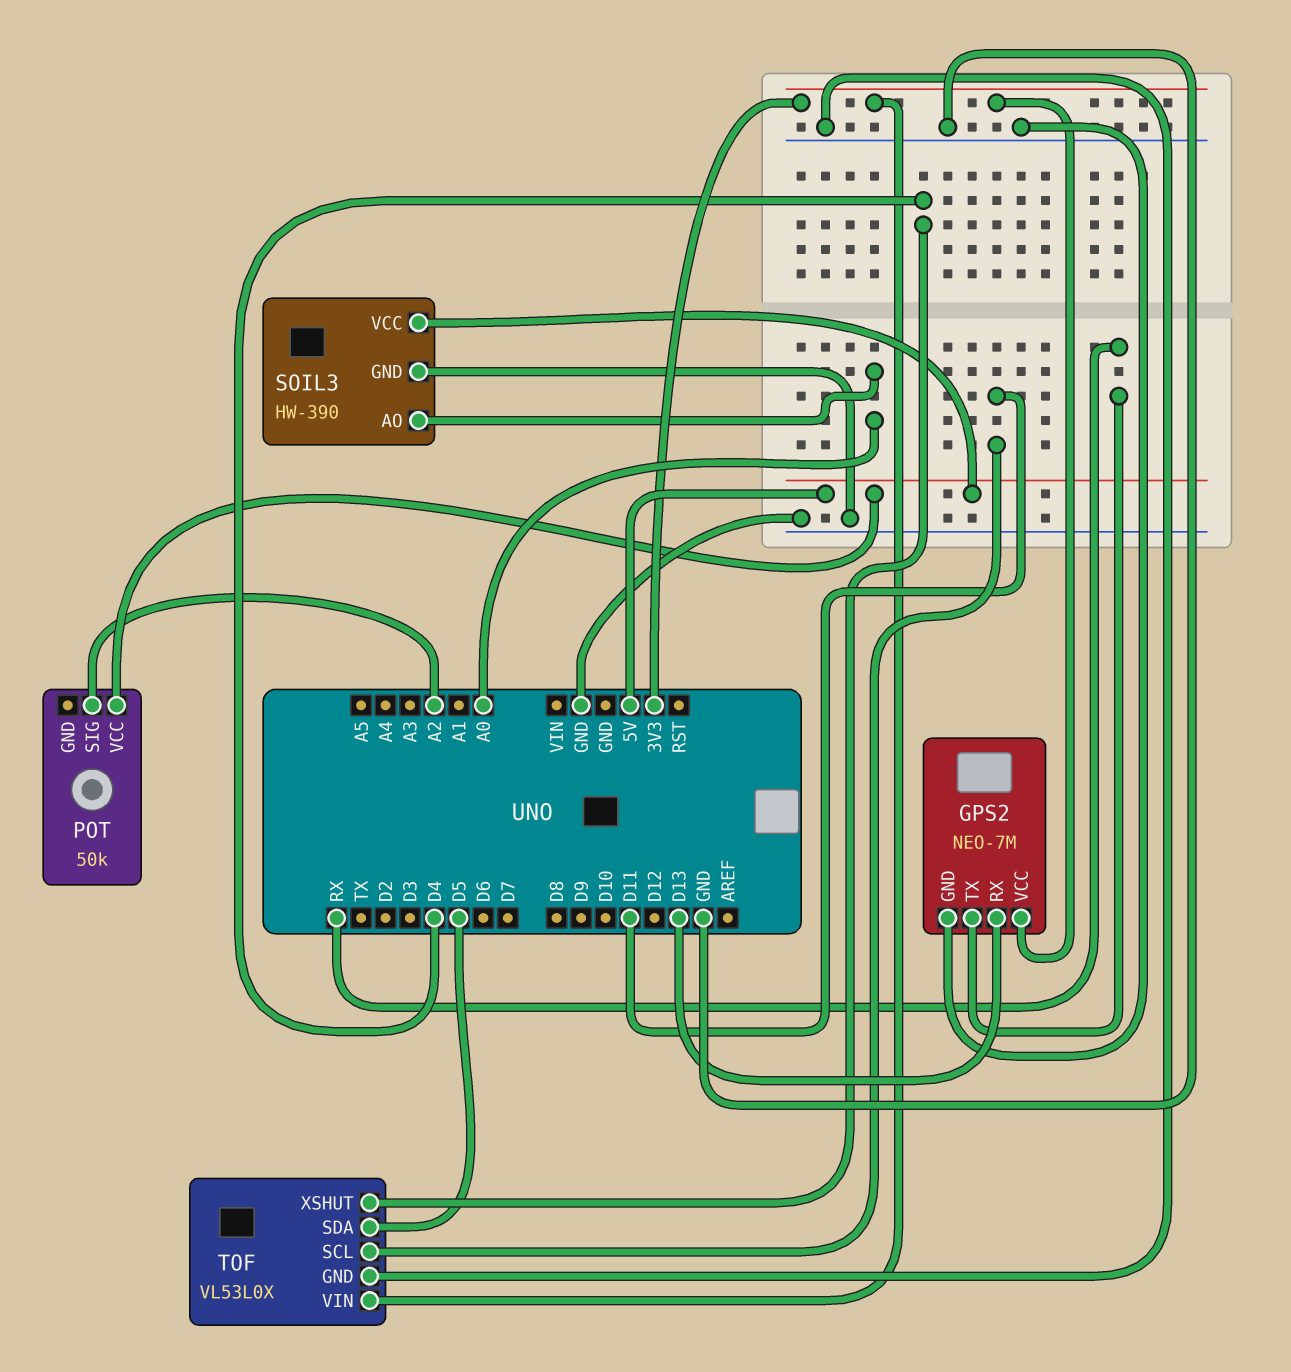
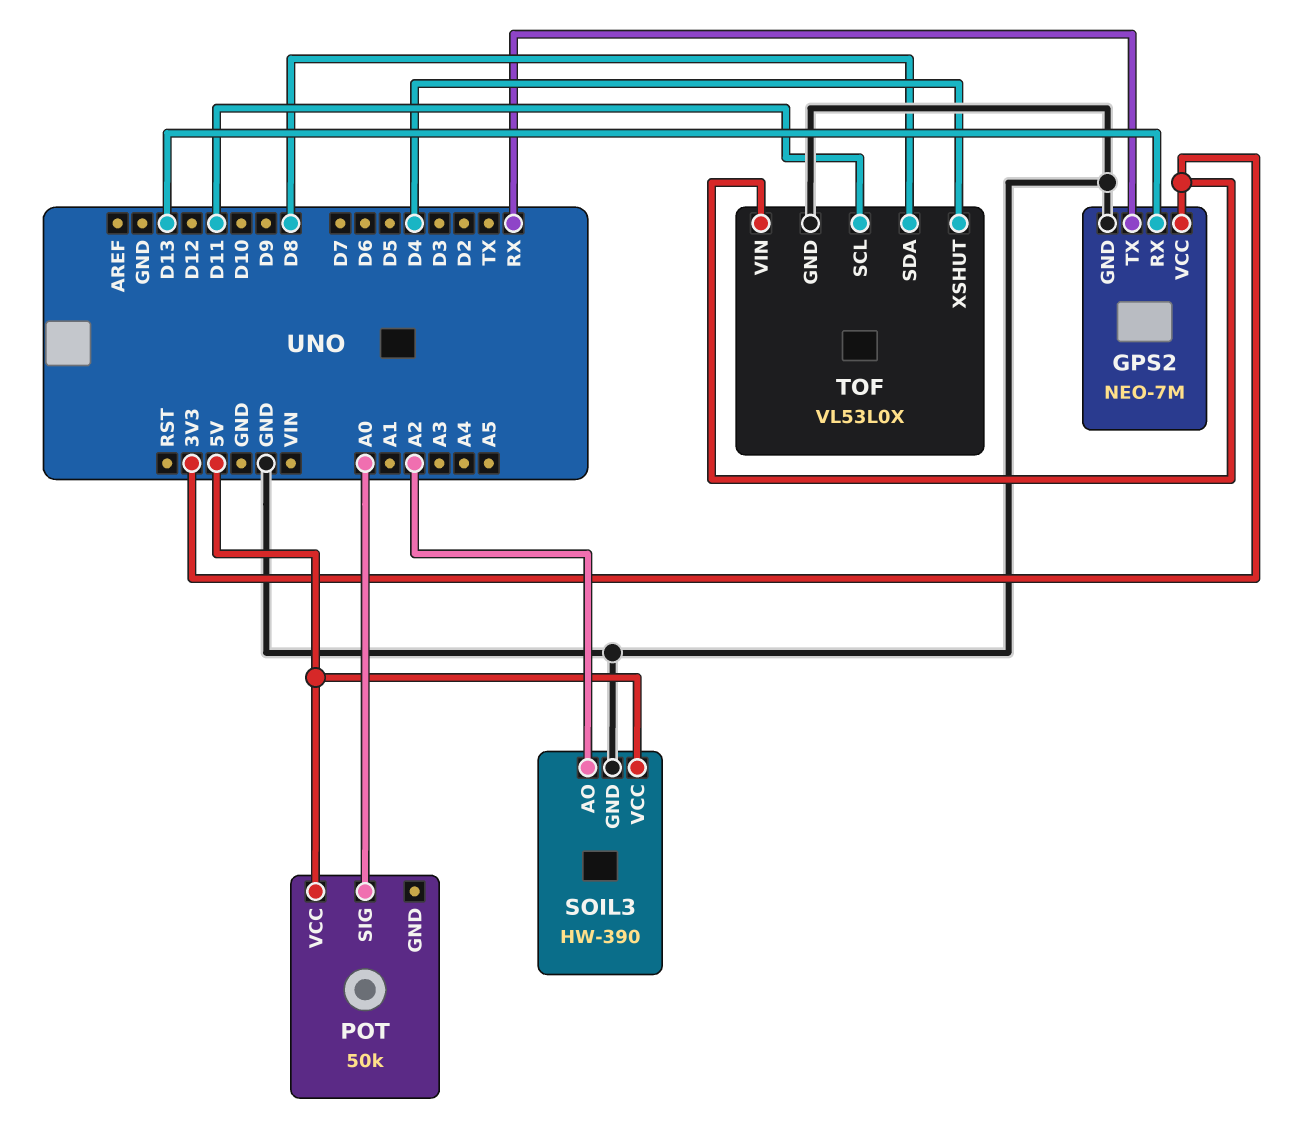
POT pin SIG: A2 -> A0
SOIL3 pin AO: A0 -> A2
TOF pin SDA: D5 -> D8

